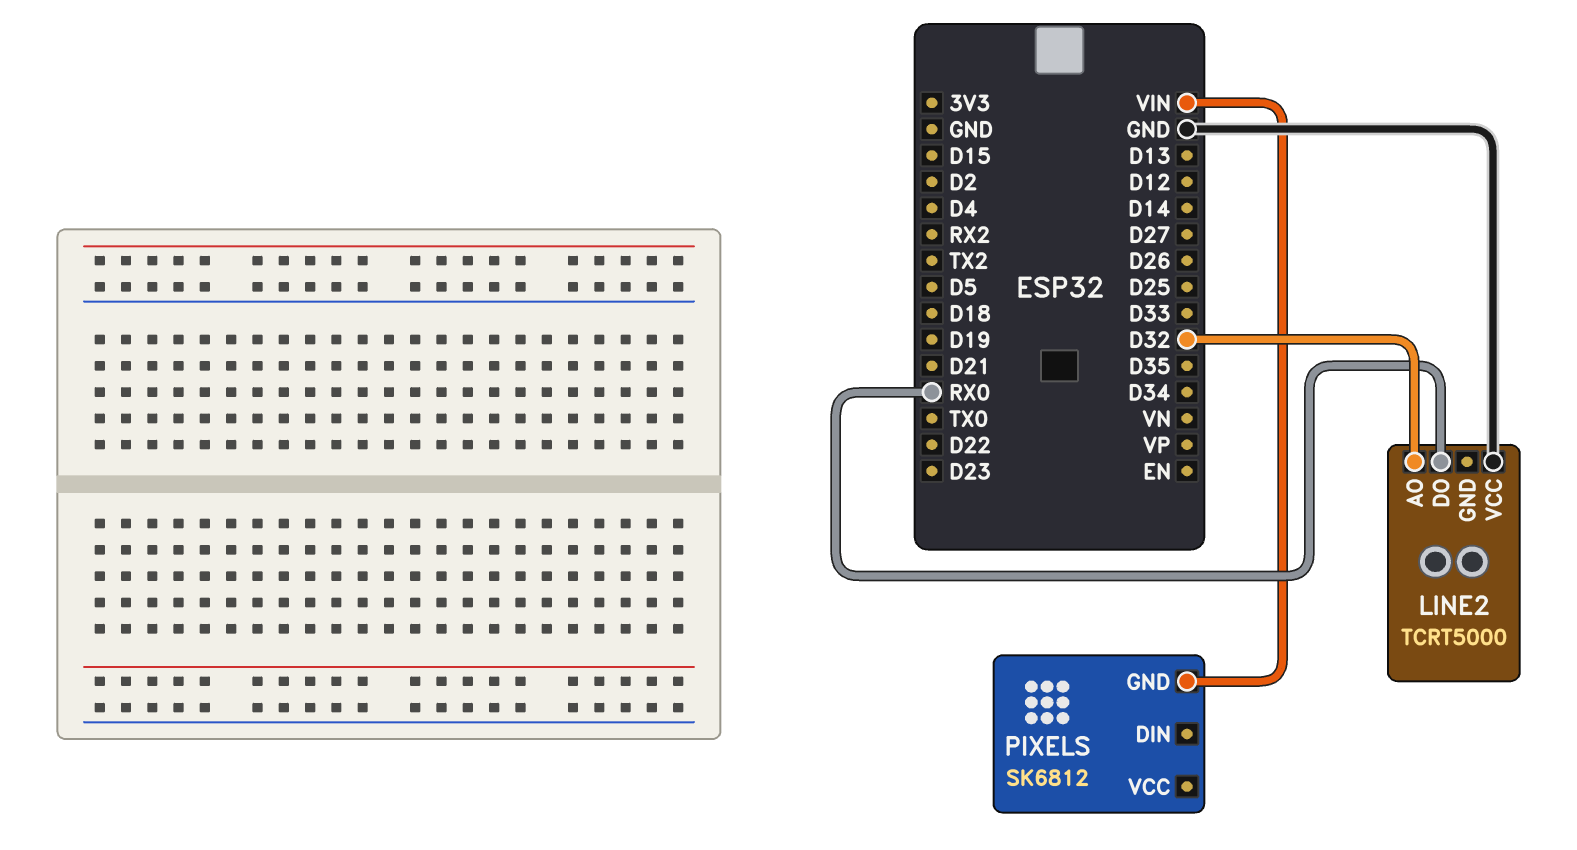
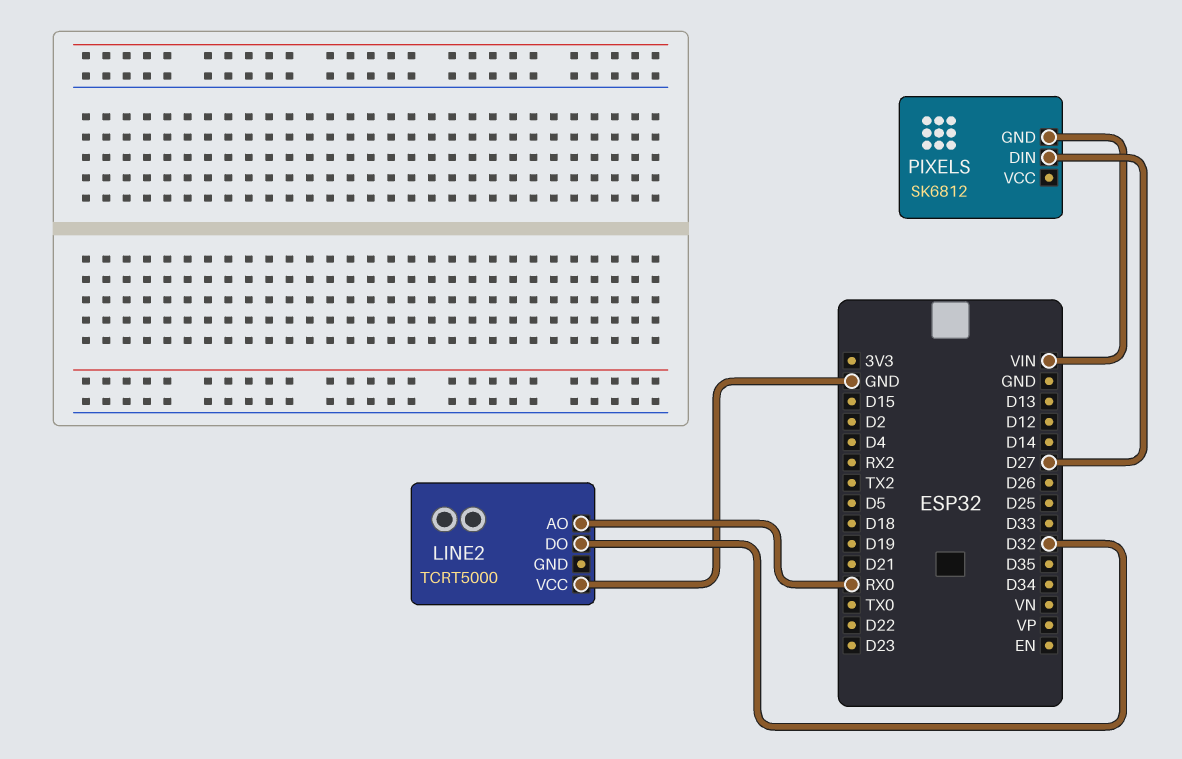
LINE2 pin AO: D32 -> RX0
LINE2 pin DO: RX0 -> D32
PIXELS pin DIN: none -> D27

